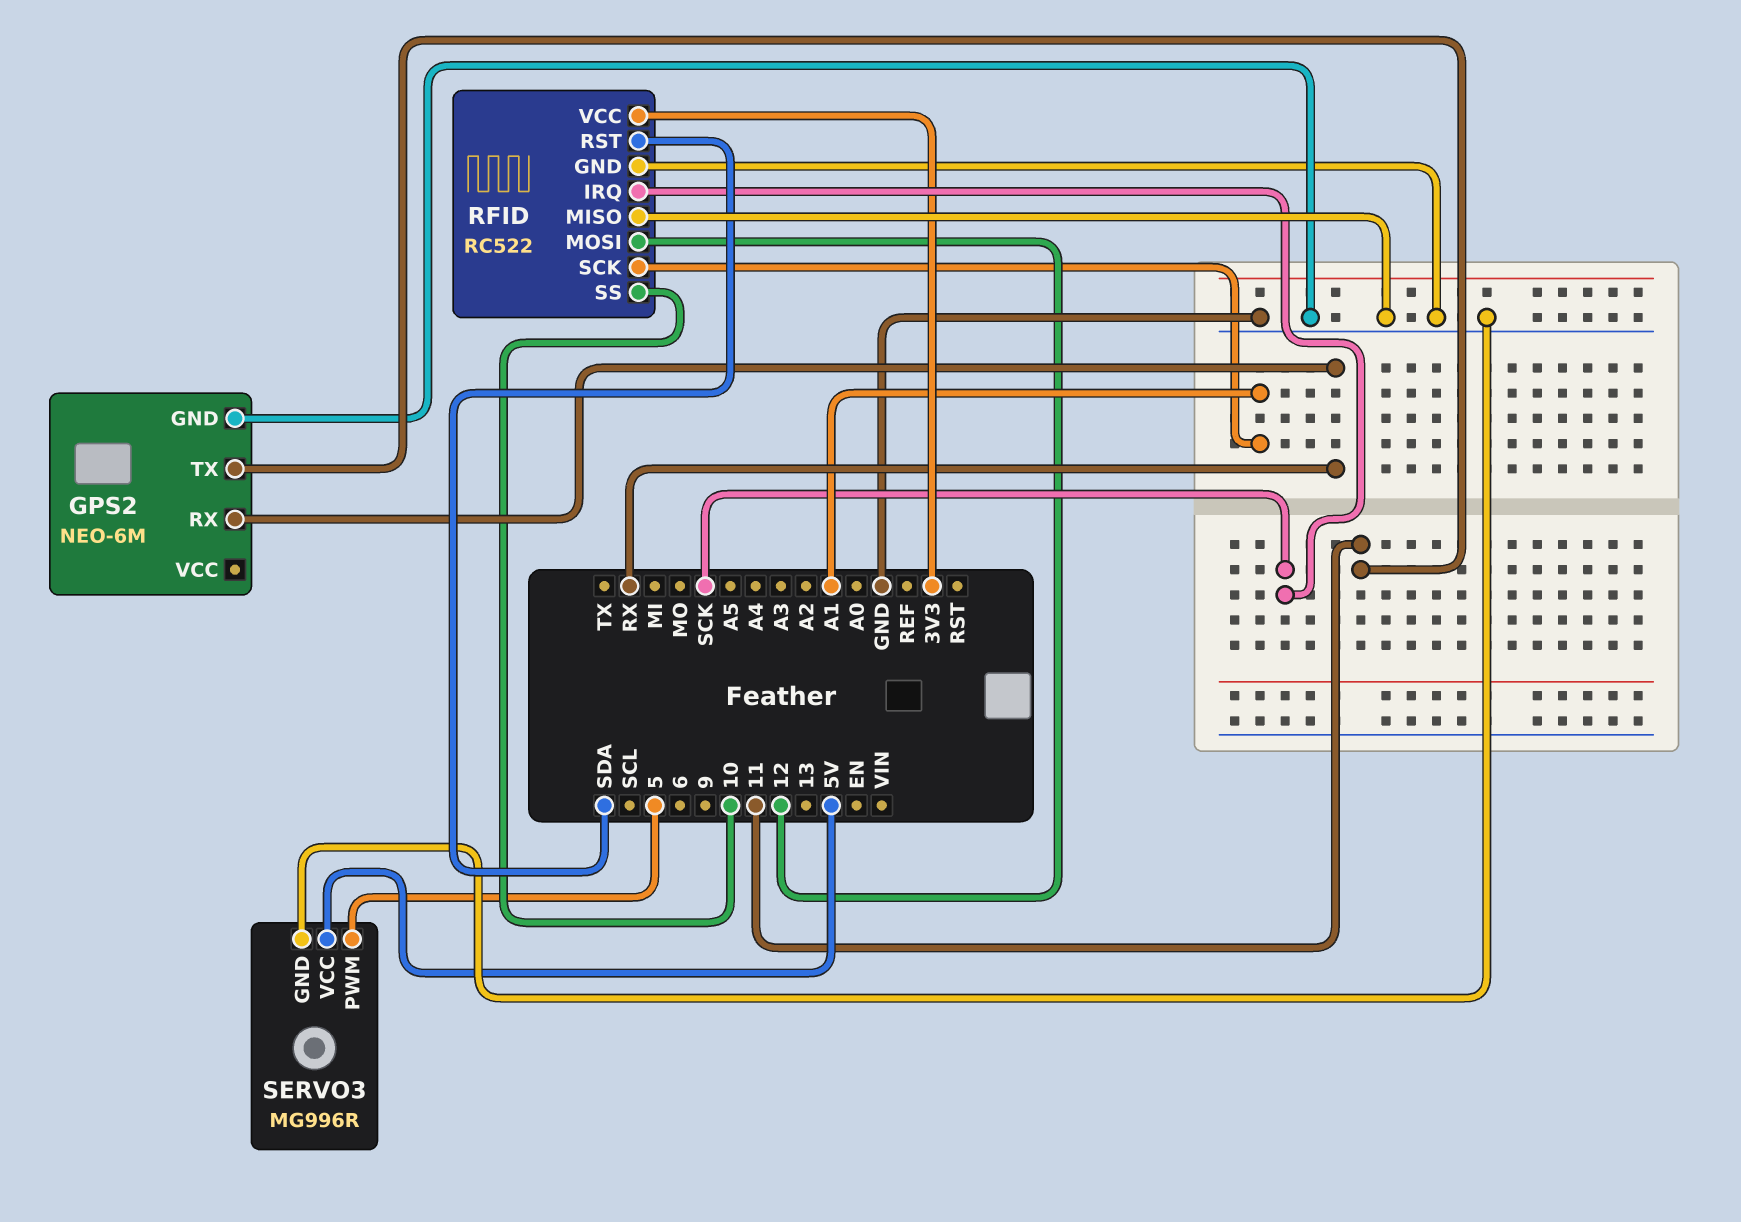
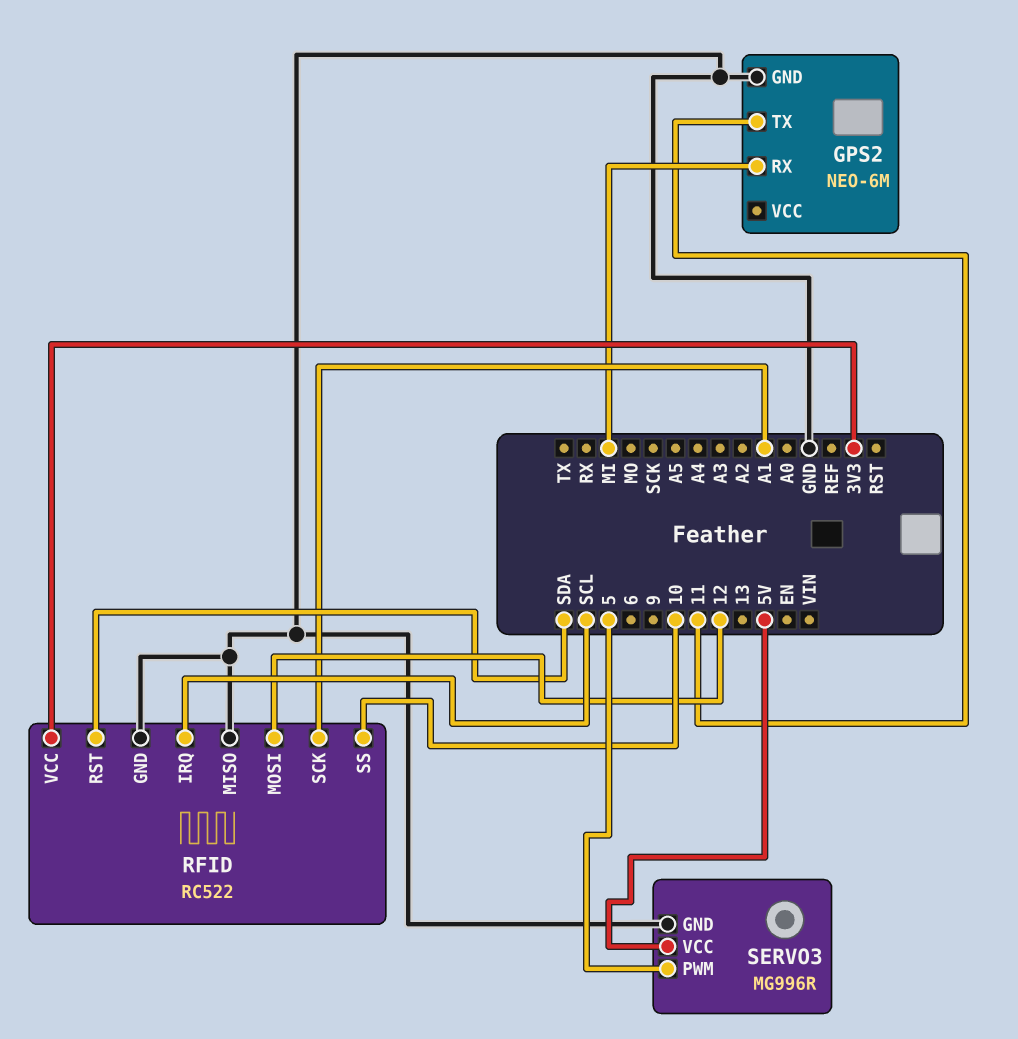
GPS2 pin RX: RX -> MI
RFID pin IRQ: SCK -> SCL

